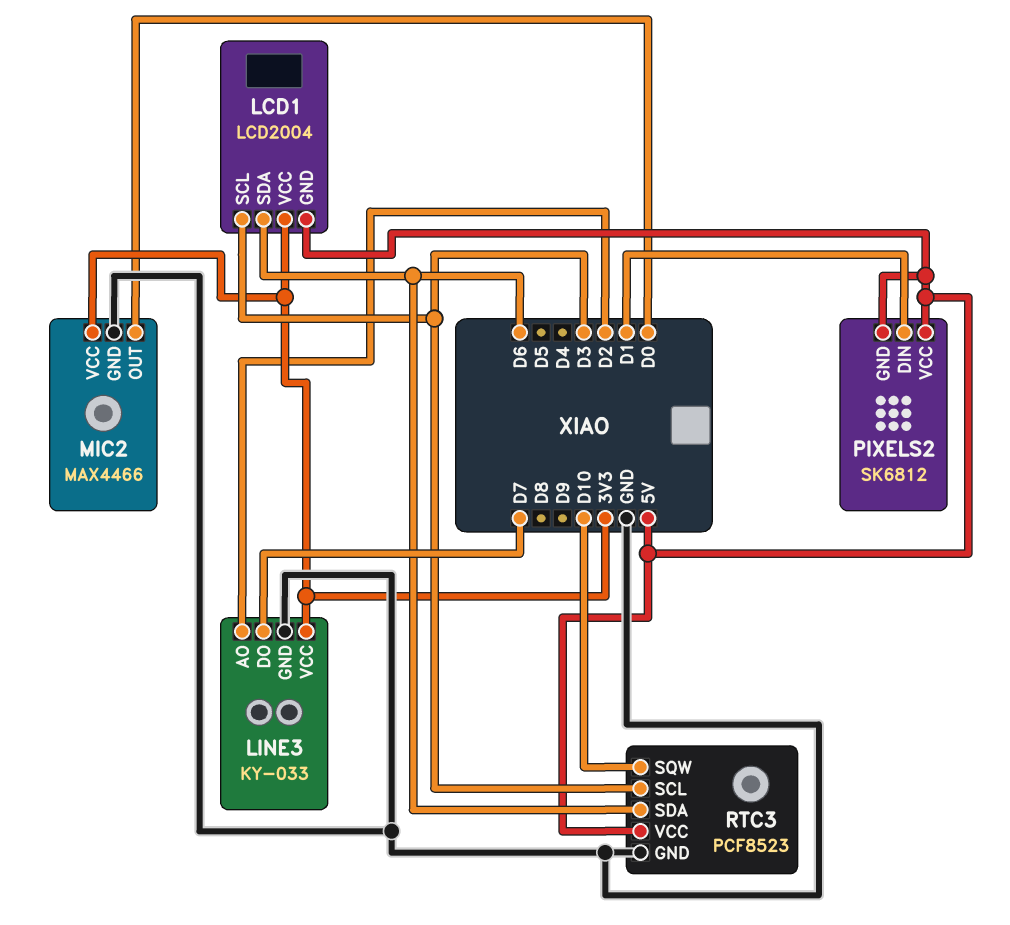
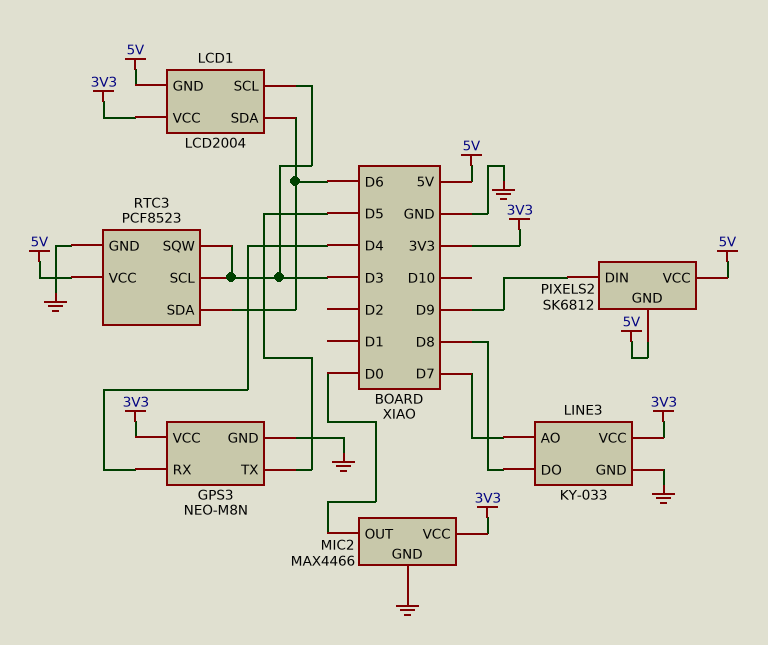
GPS3: none -> NEO-M8N
GPS3 pin GND: none -> GND
GPS3 pin RX: none -> D4
GPS3 pin TX: none -> D5
GPS3 pin VCC: none -> 3V3
LINE3 pin AO: D2 -> D7
LINE3 pin DO: D7 -> D8
PIXELS2 pin DIN: D1 -> D9
RTC3 pin SQW: D10 -> D3

